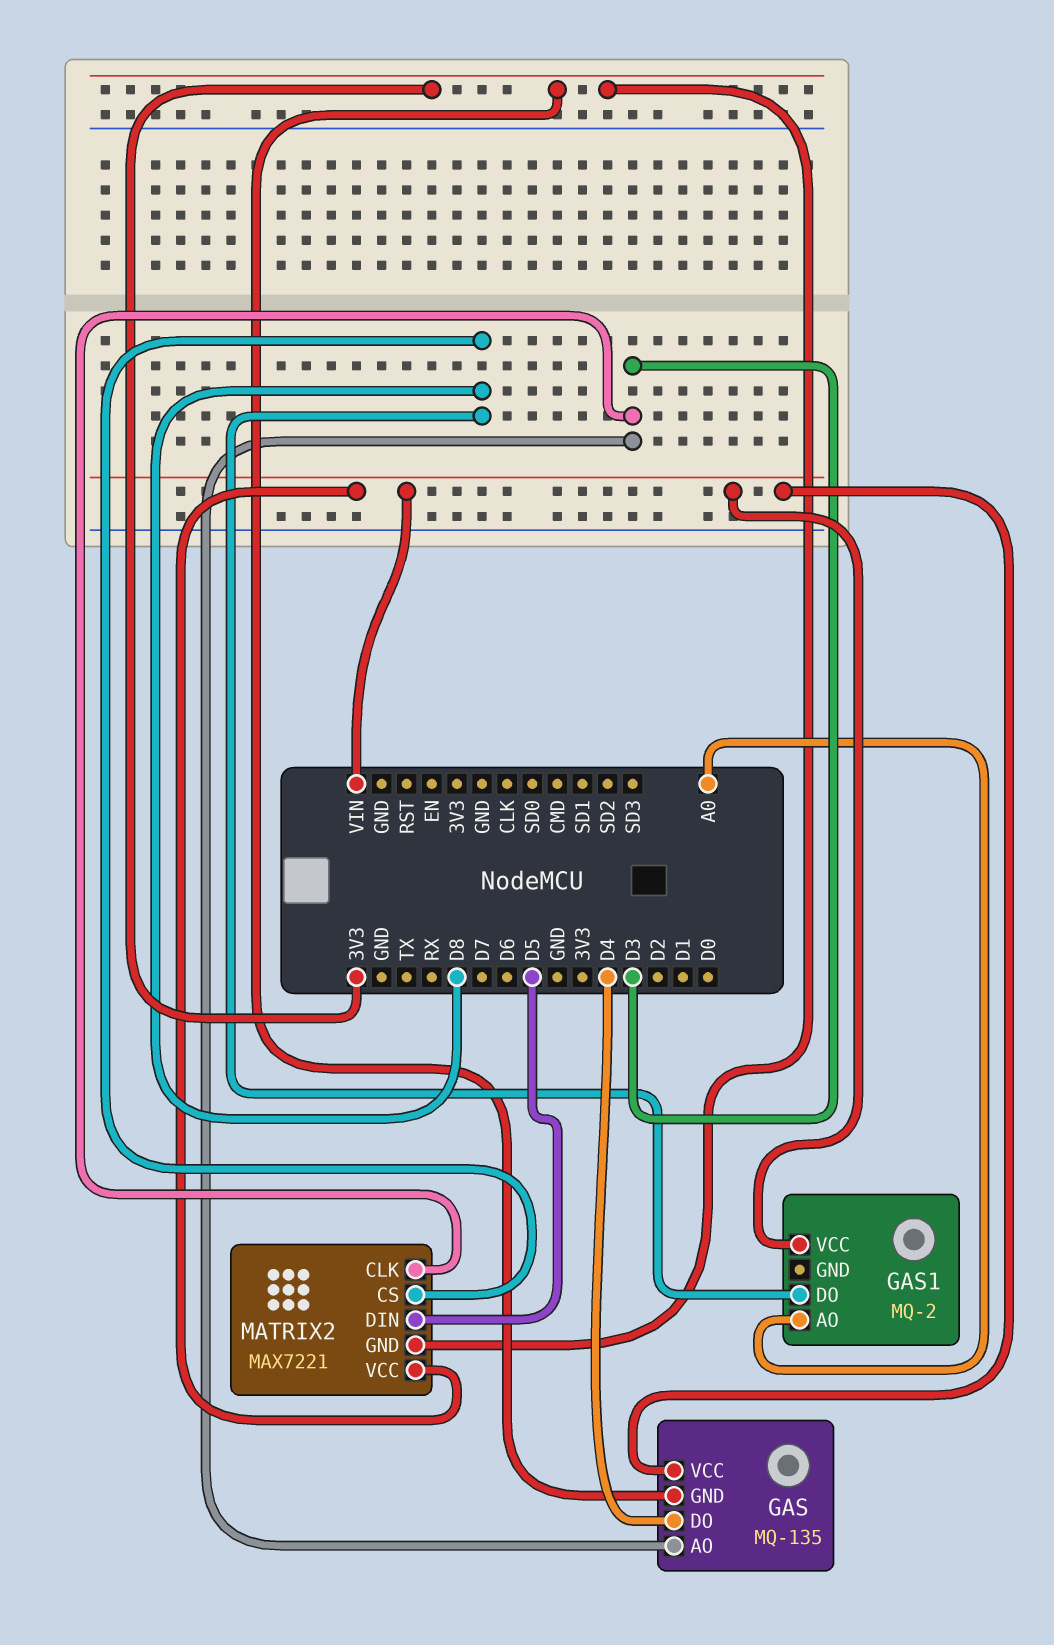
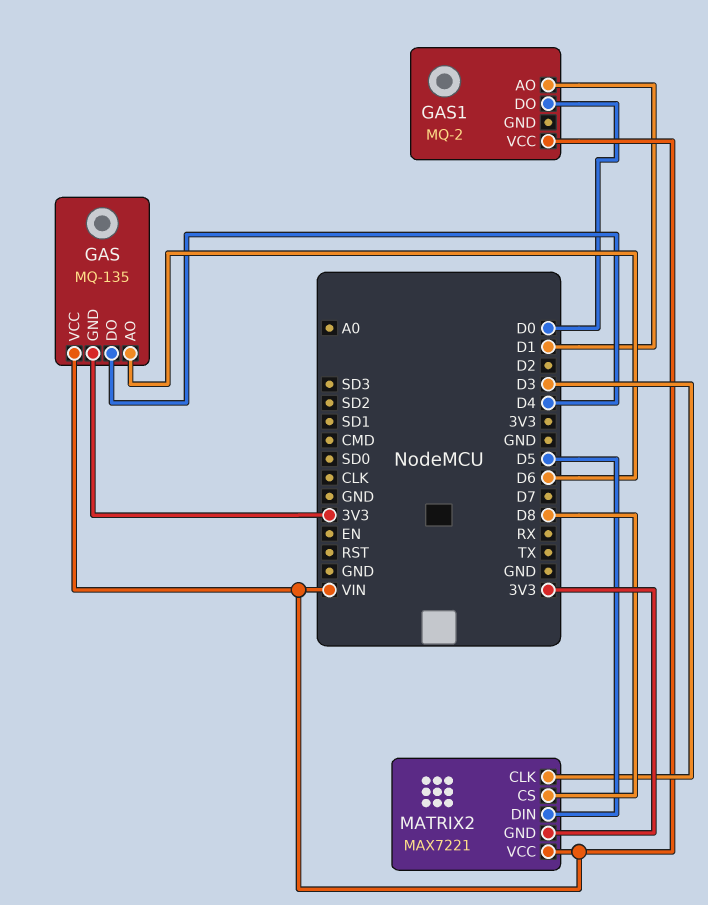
GAS pin AO: D3 -> D6
GAS1 pin AO: A0 -> D1
GAS1 pin DO: D8 -> D0

